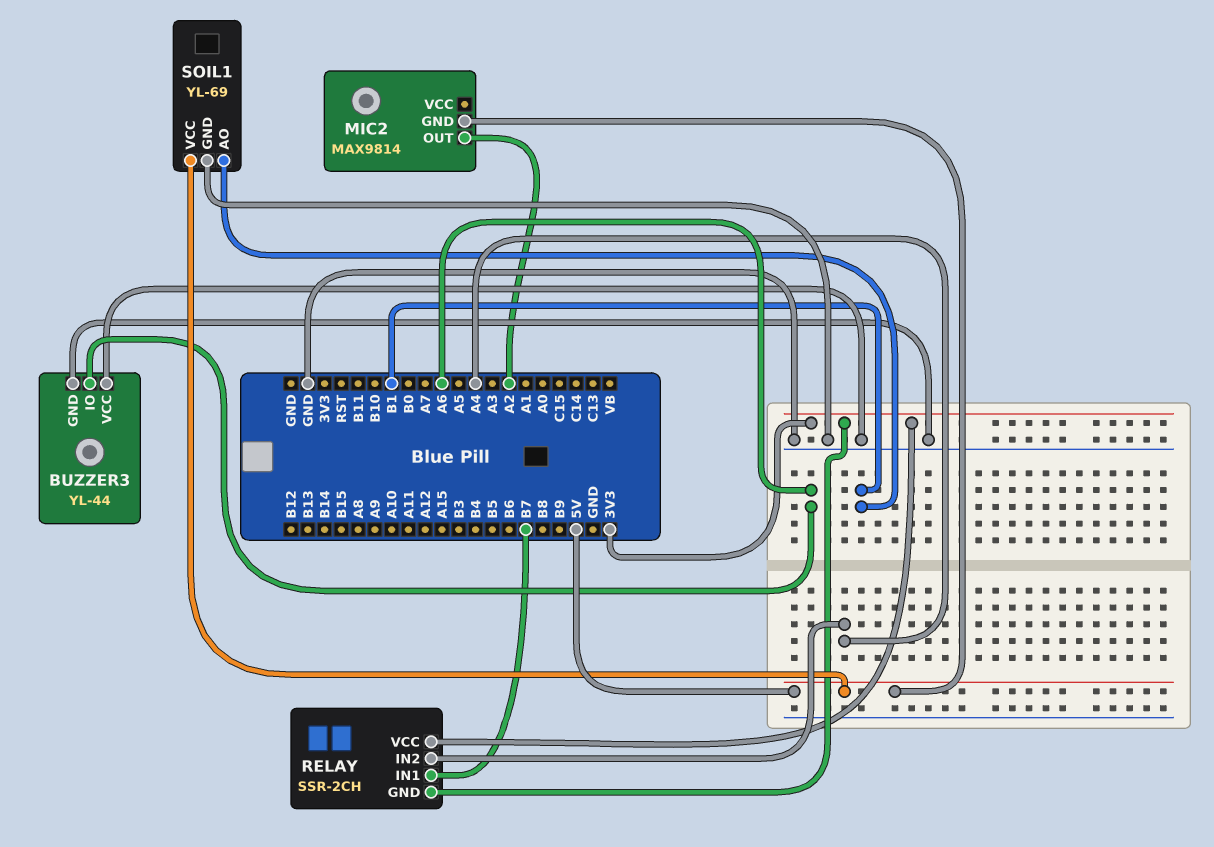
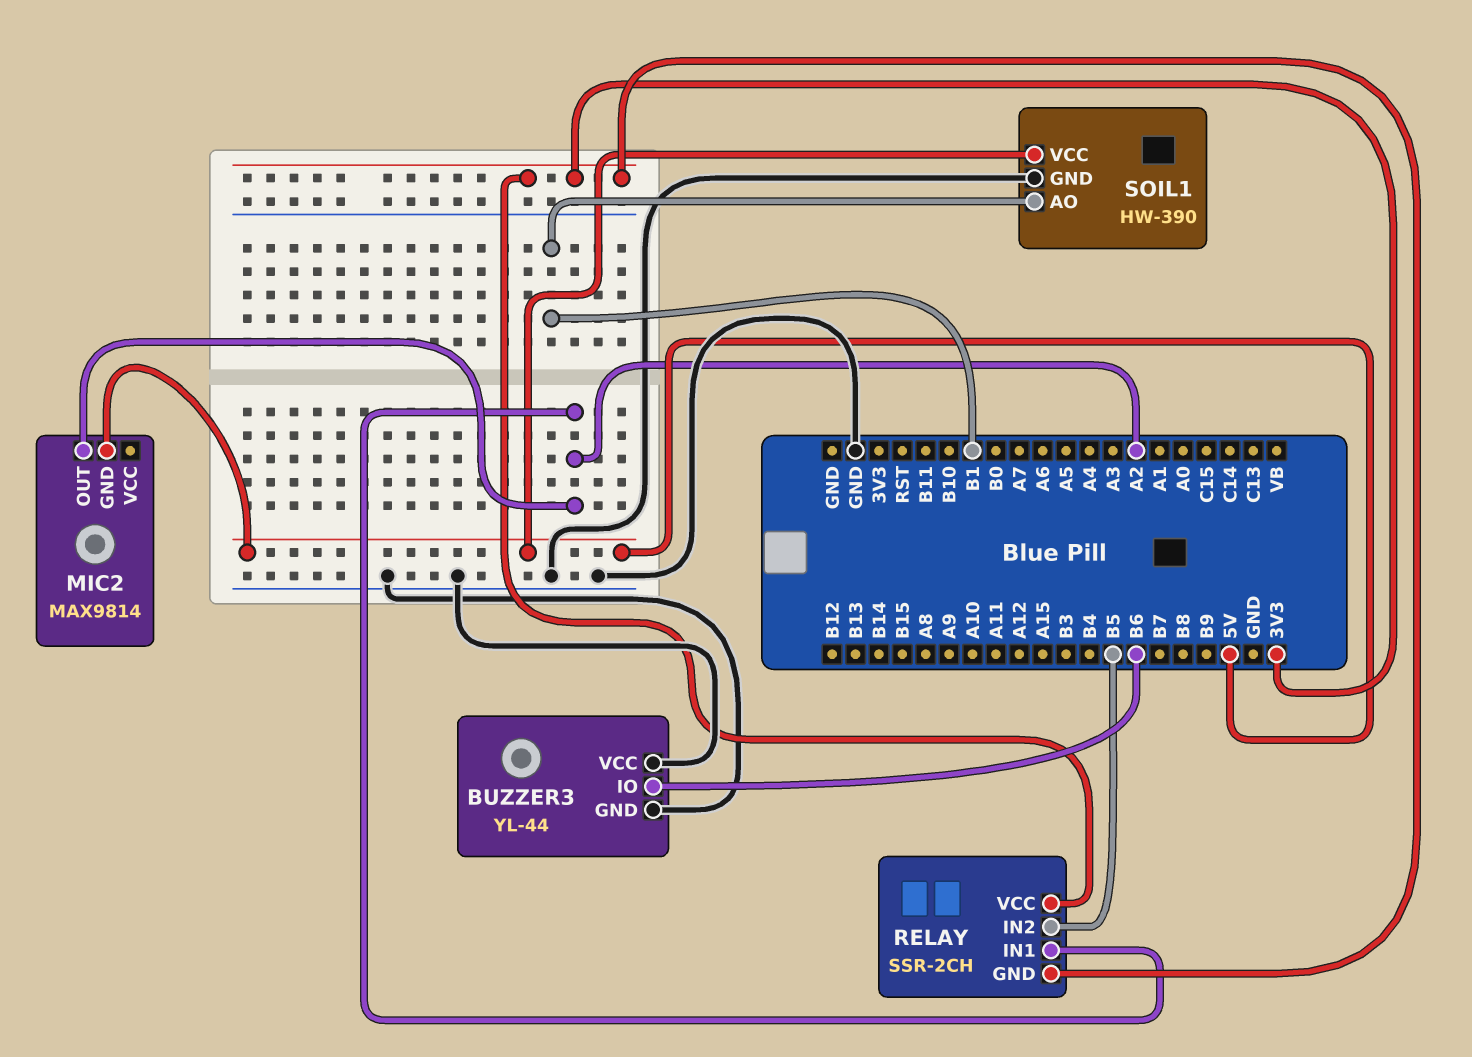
BUZZER3 pin IO: A6 -> B6
RELAY pin IN1: B7 -> A2
RELAY pin IN2: A4 -> B5
SOIL1: YL-69 -> HW-390

